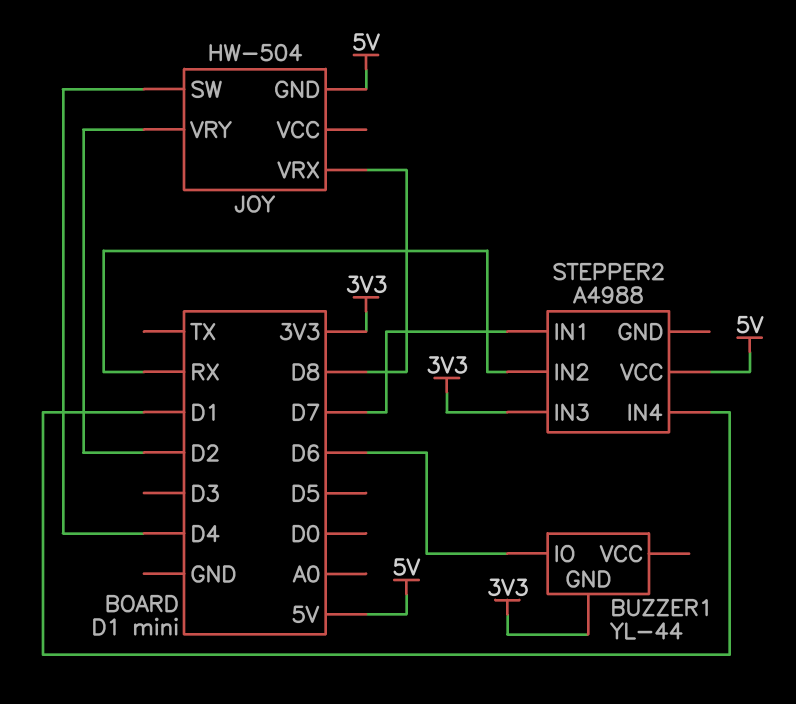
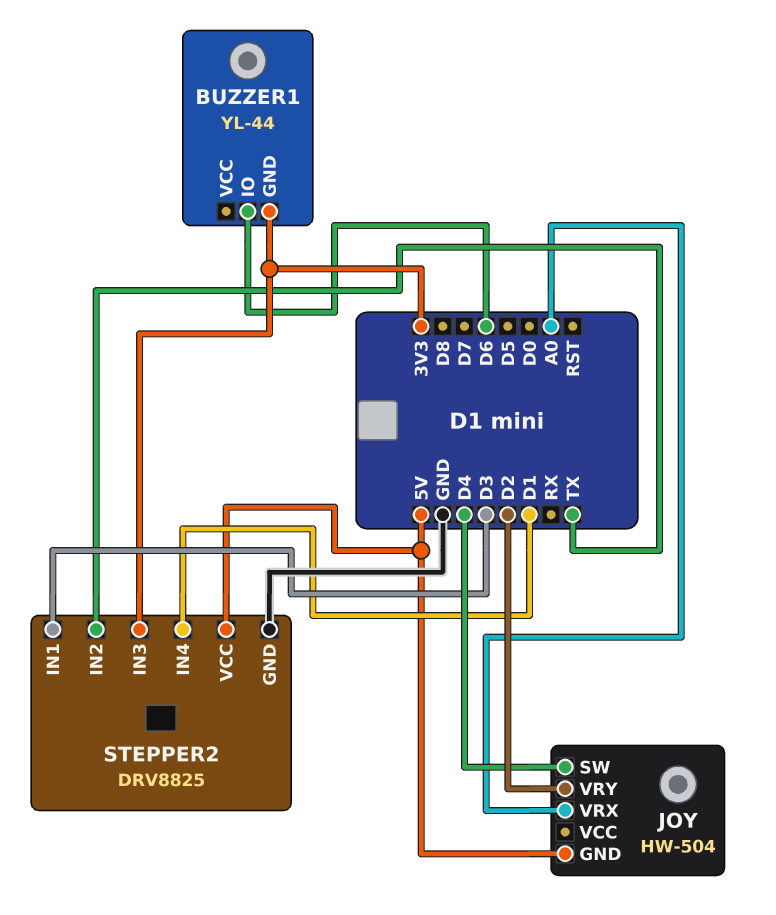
JOY pin VRX: D8 -> A0
STEPPER2: A4988 -> DRV8825
STEPPER2 pin GND: none -> GND
STEPPER2 pin IN1: D7 -> D3
STEPPER2 pin IN2: RX -> TX

